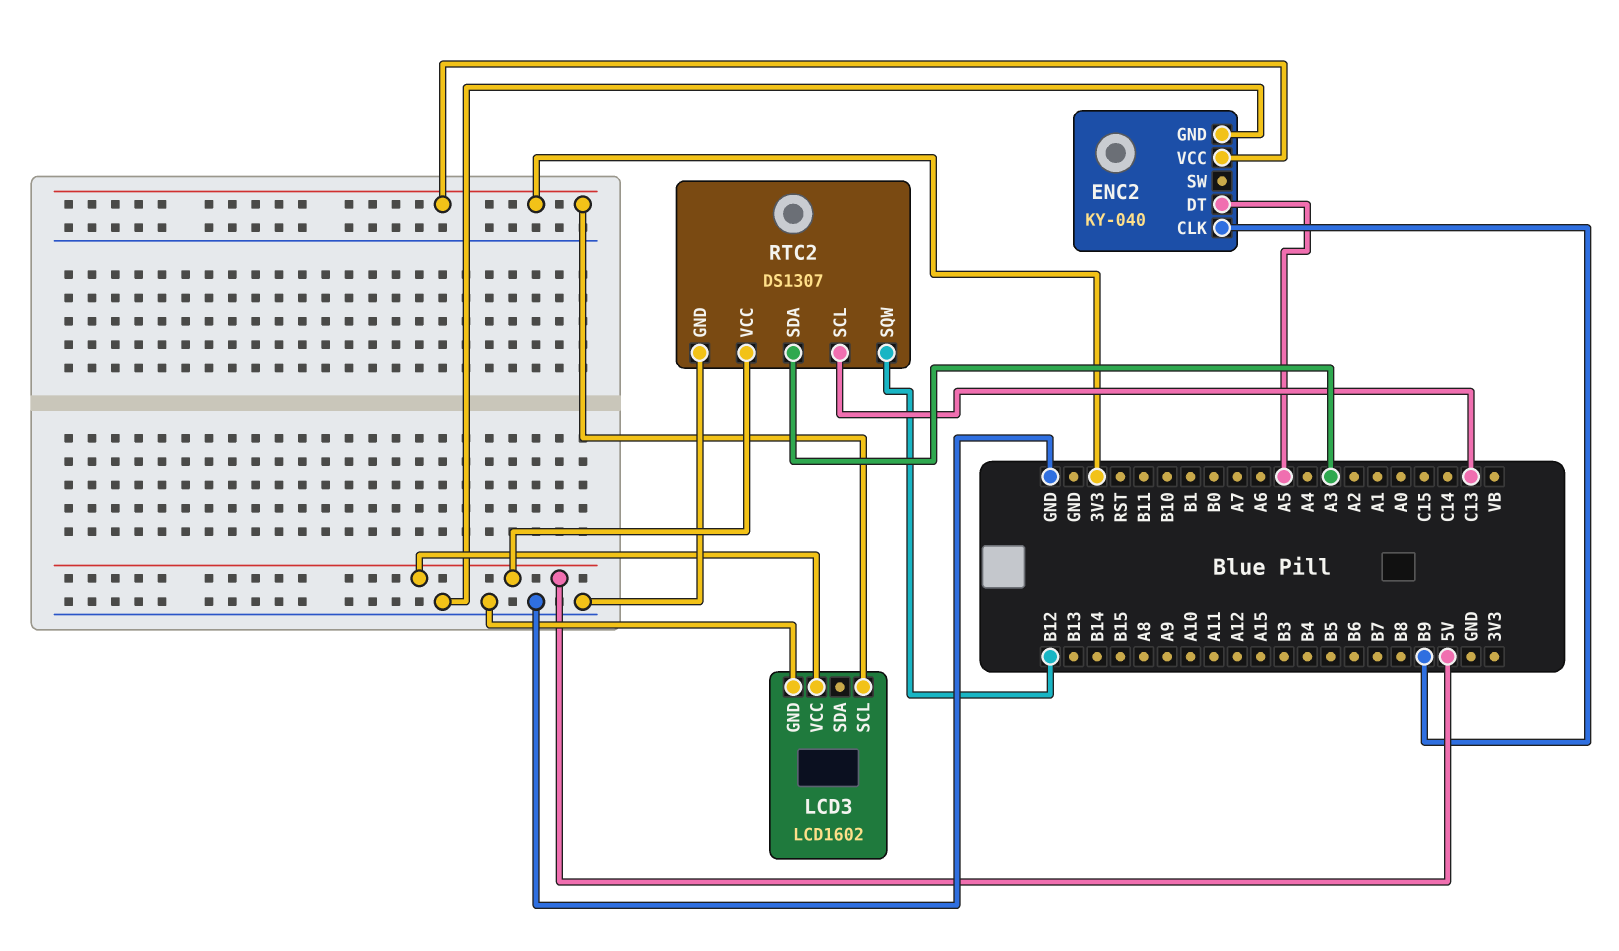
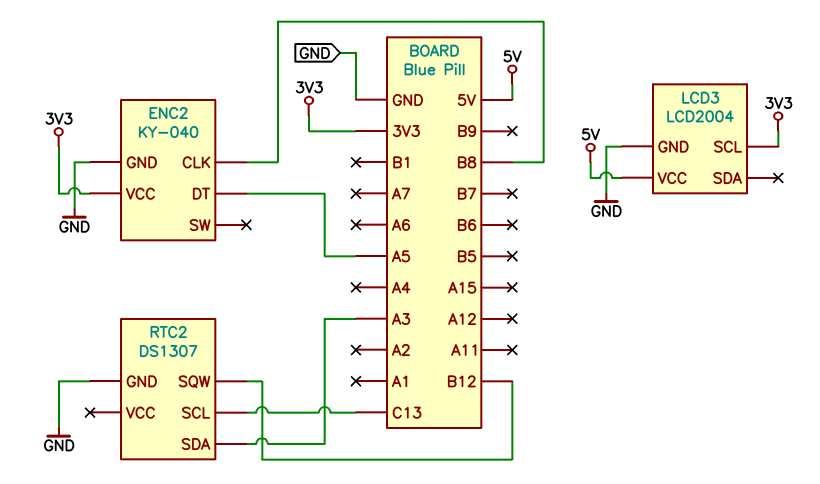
ENC2 pin CLK: B9 -> B8
LCD3: LCD1602 -> LCD2004
RTC2 pin VCC: 5V -> none

